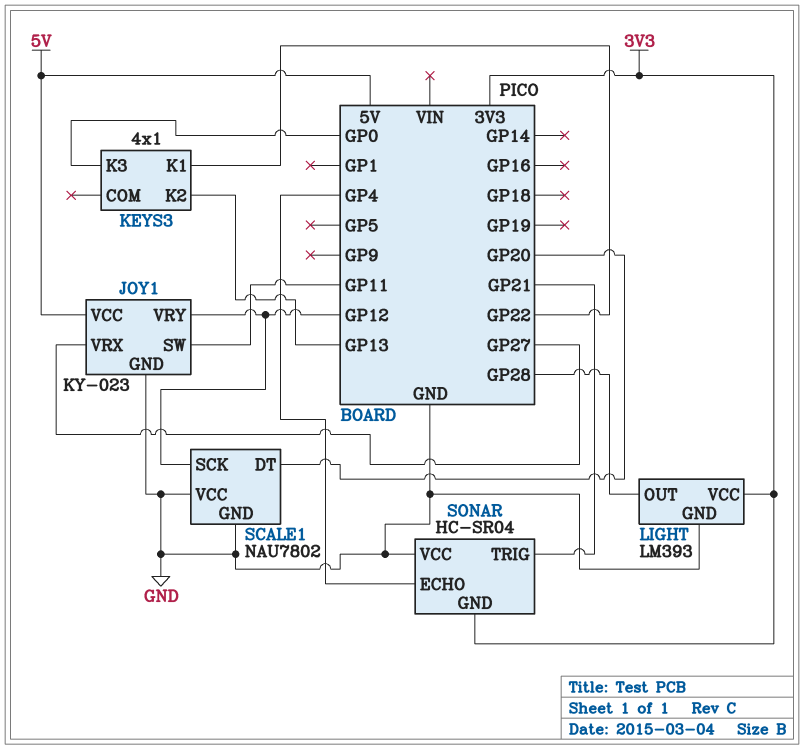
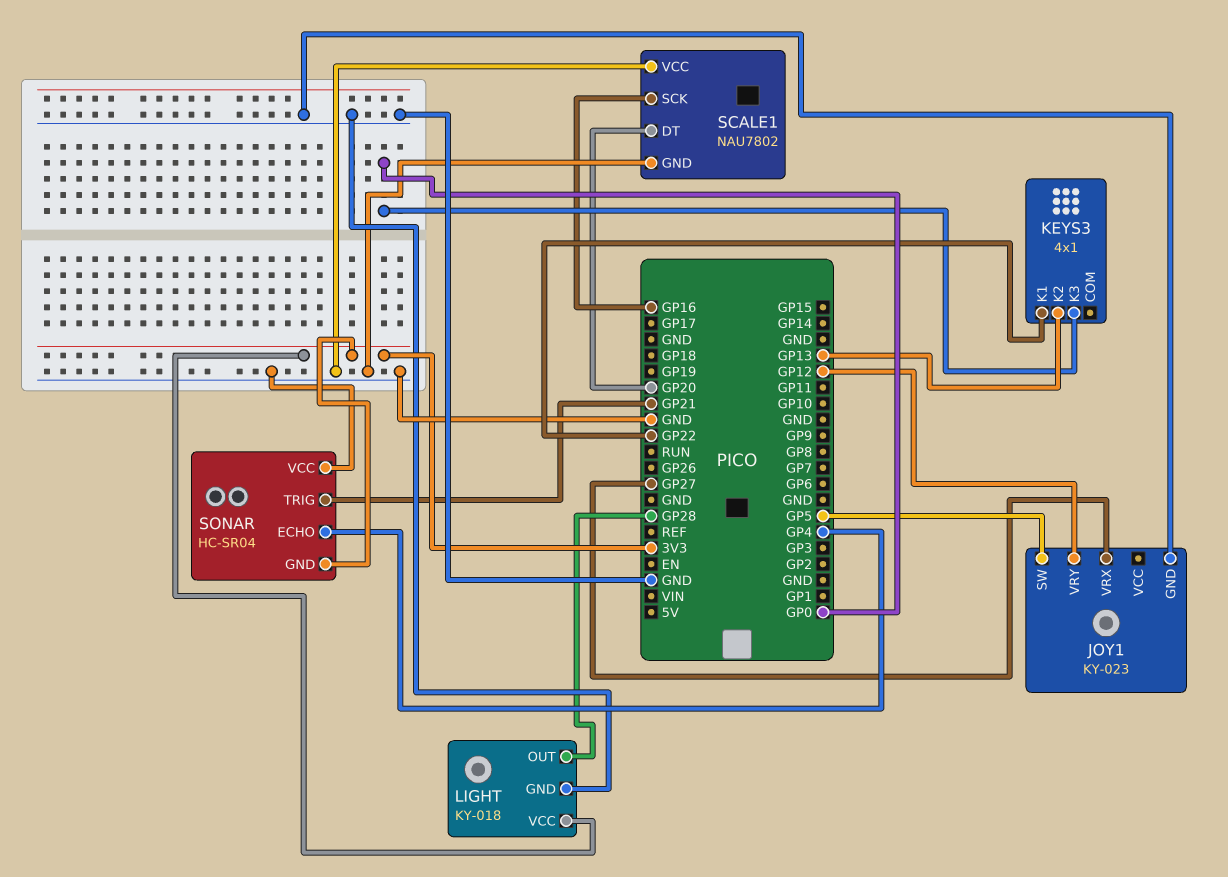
JOY1 pin SW: GP11 -> GP5
JOY1 pin VCC: 5V -> none
LIGHT: LM393 -> KY-018
SCALE1 pin SCK: GP12 -> GP16

